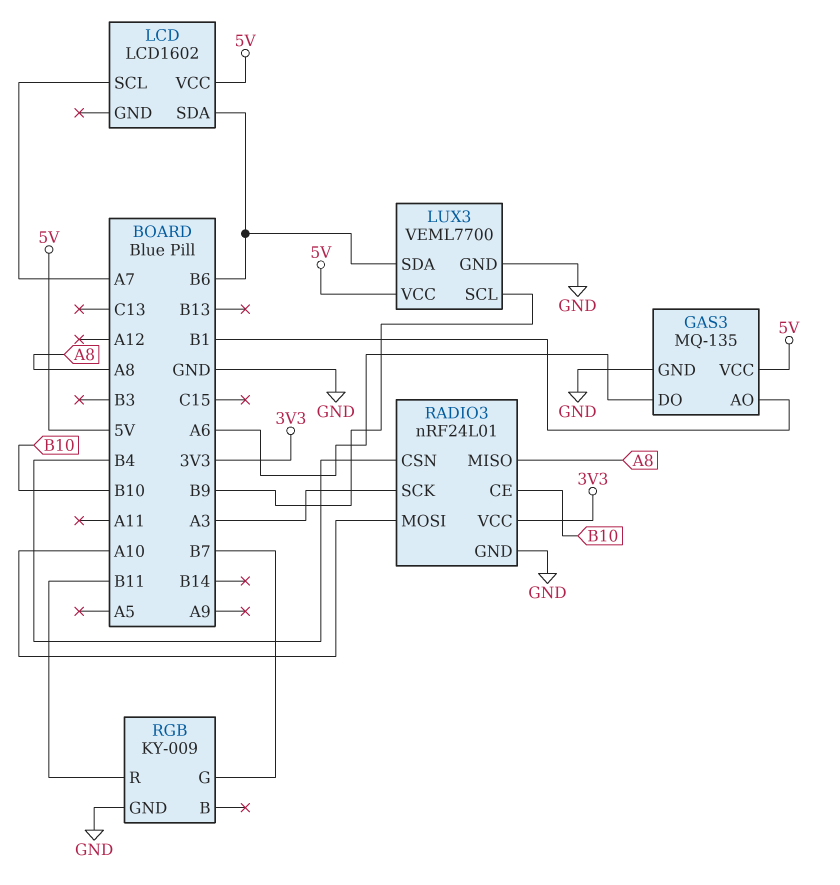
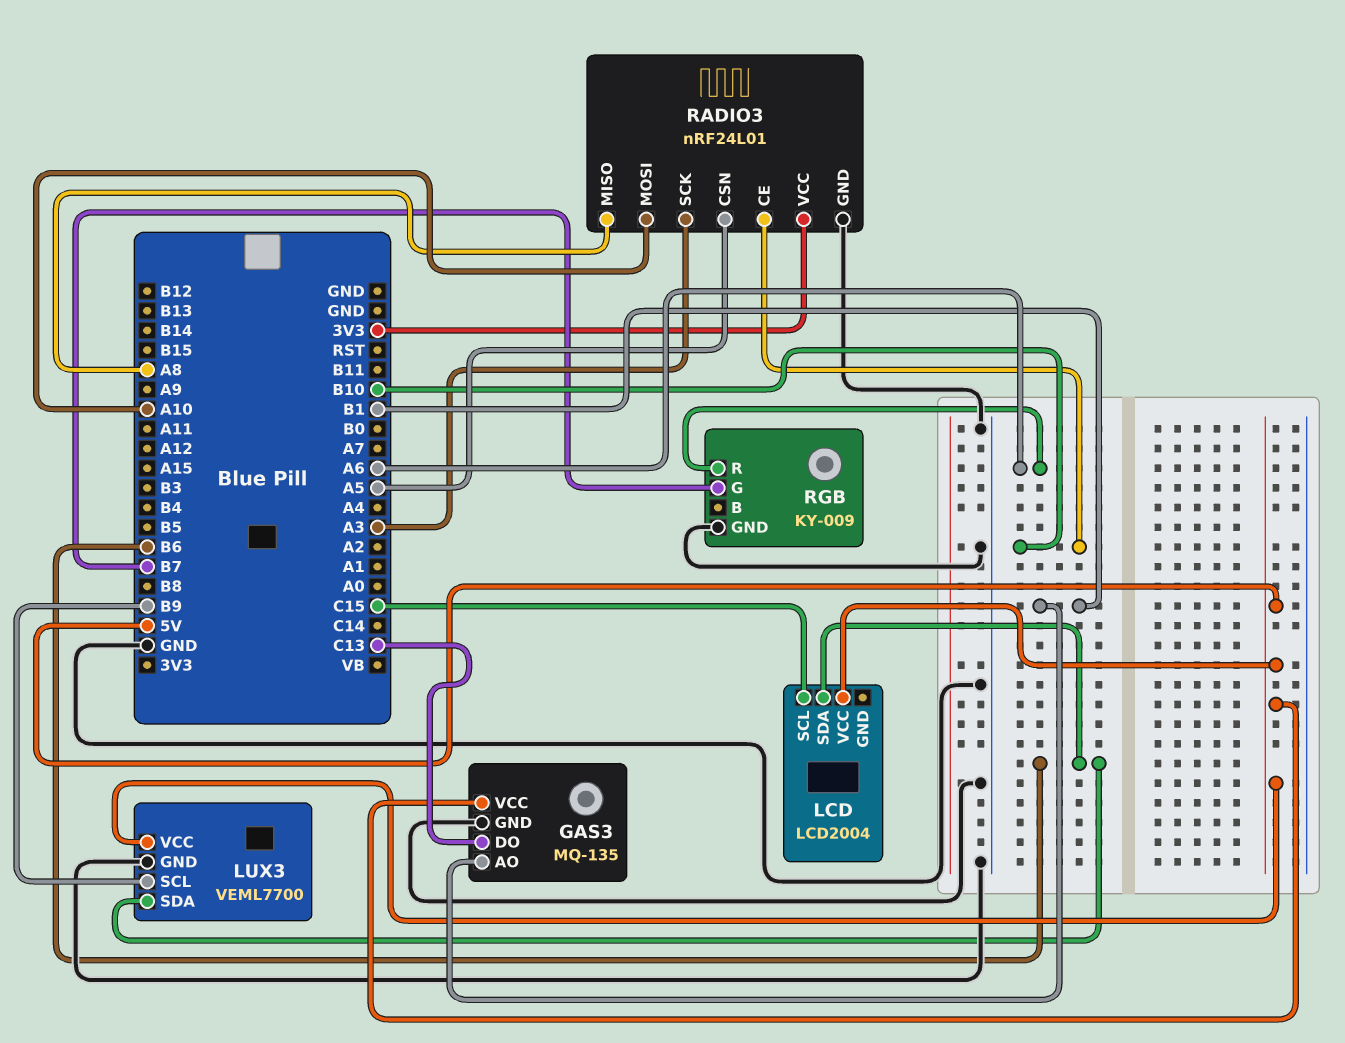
GAS3 pin DO: A6 -> C13
LCD: LCD1602 -> LCD2004
LCD pin SCL: A7 -> C15
RADIO3 pin CSN: B4 -> A5
RGB pin R: B11 -> A6

